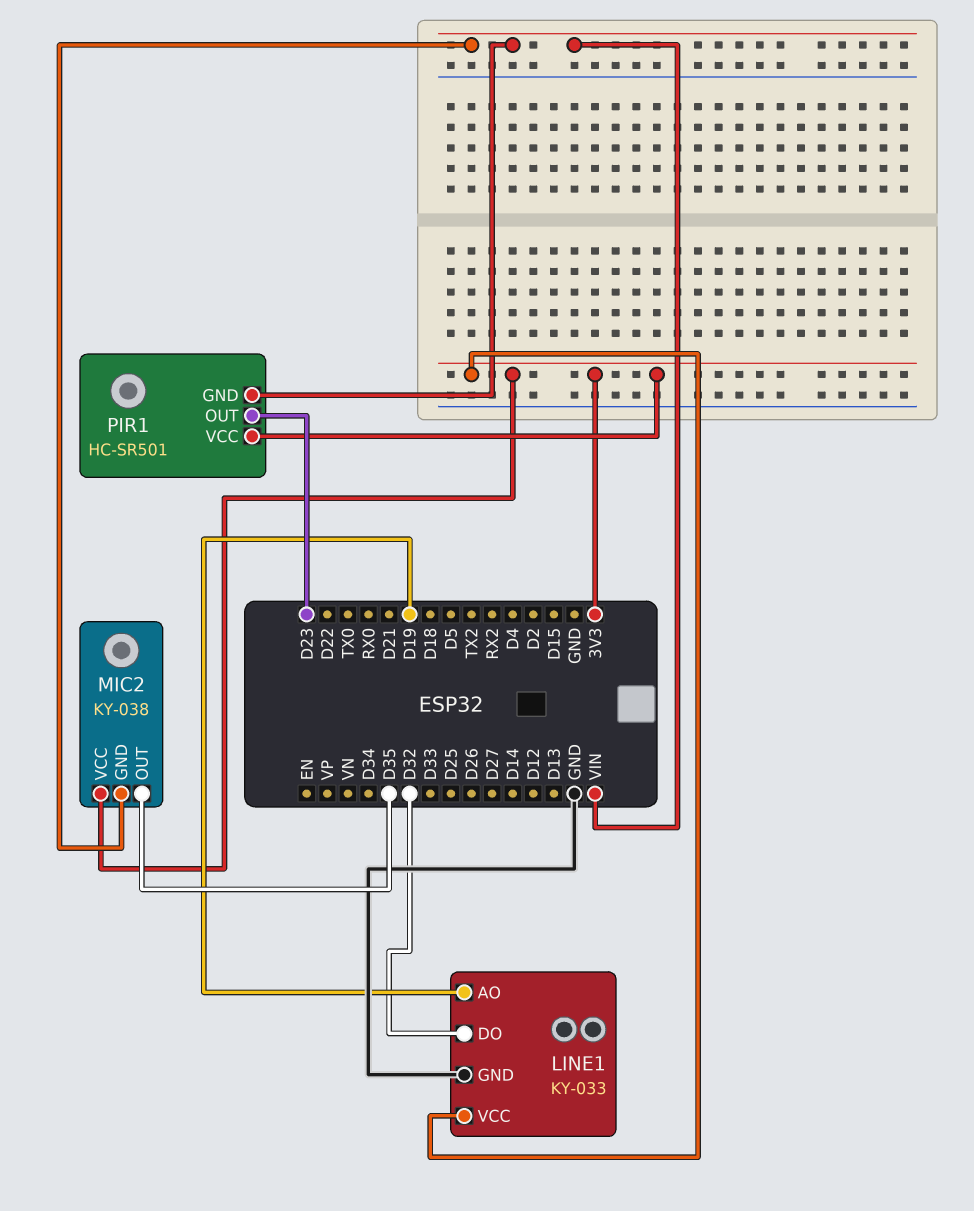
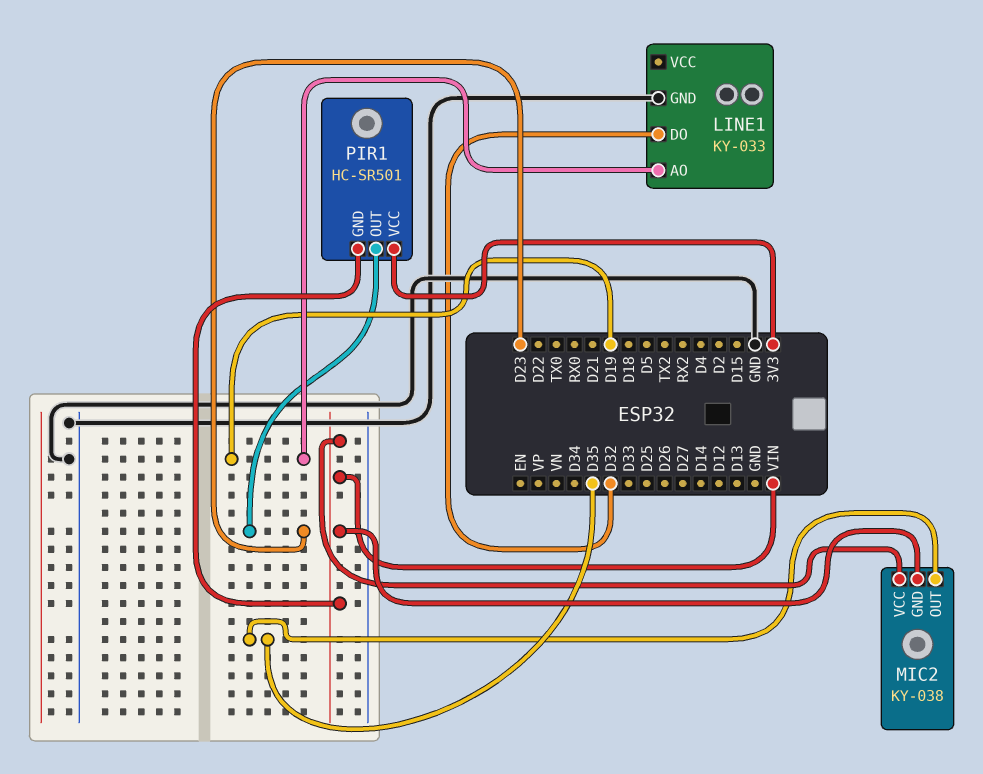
LINE1 pin VCC: 3V3 -> none
MIC2 pin VCC: 3V3 -> VIN

